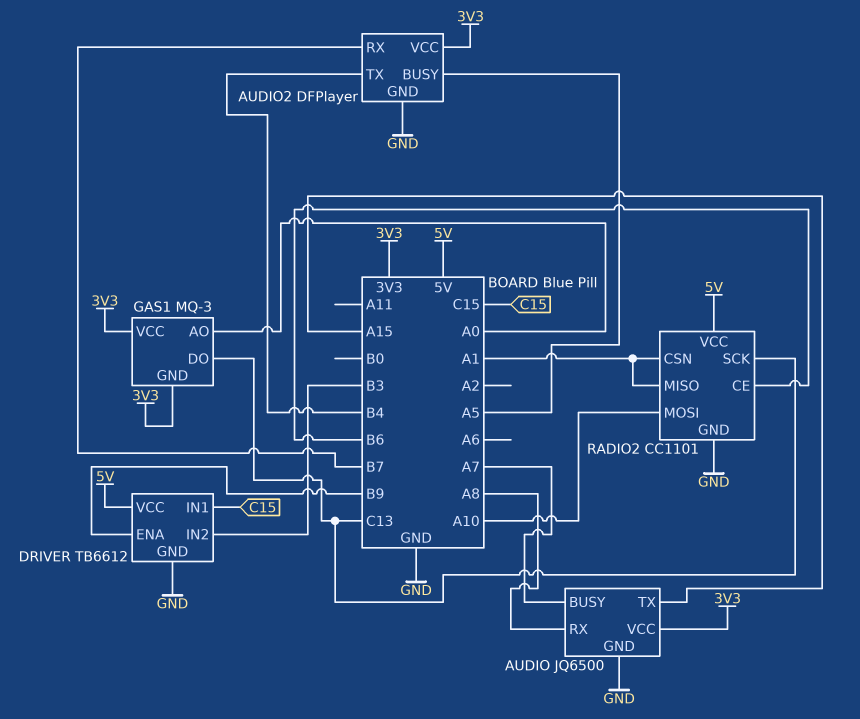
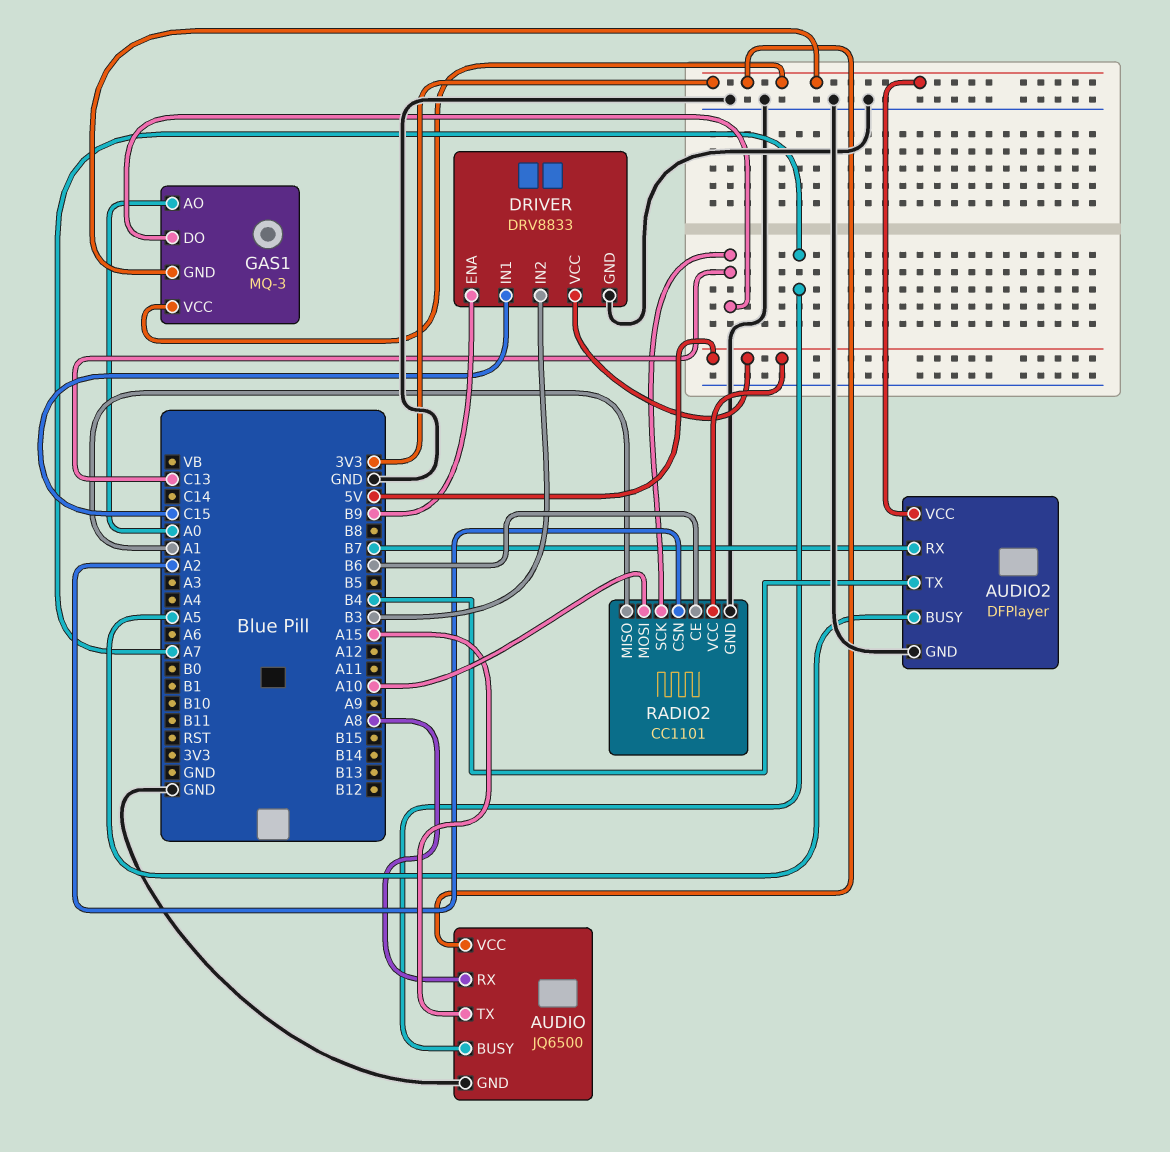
DRIVER: TB6612 -> DRV8833
RADIO2 pin CSN: A1 -> A2

